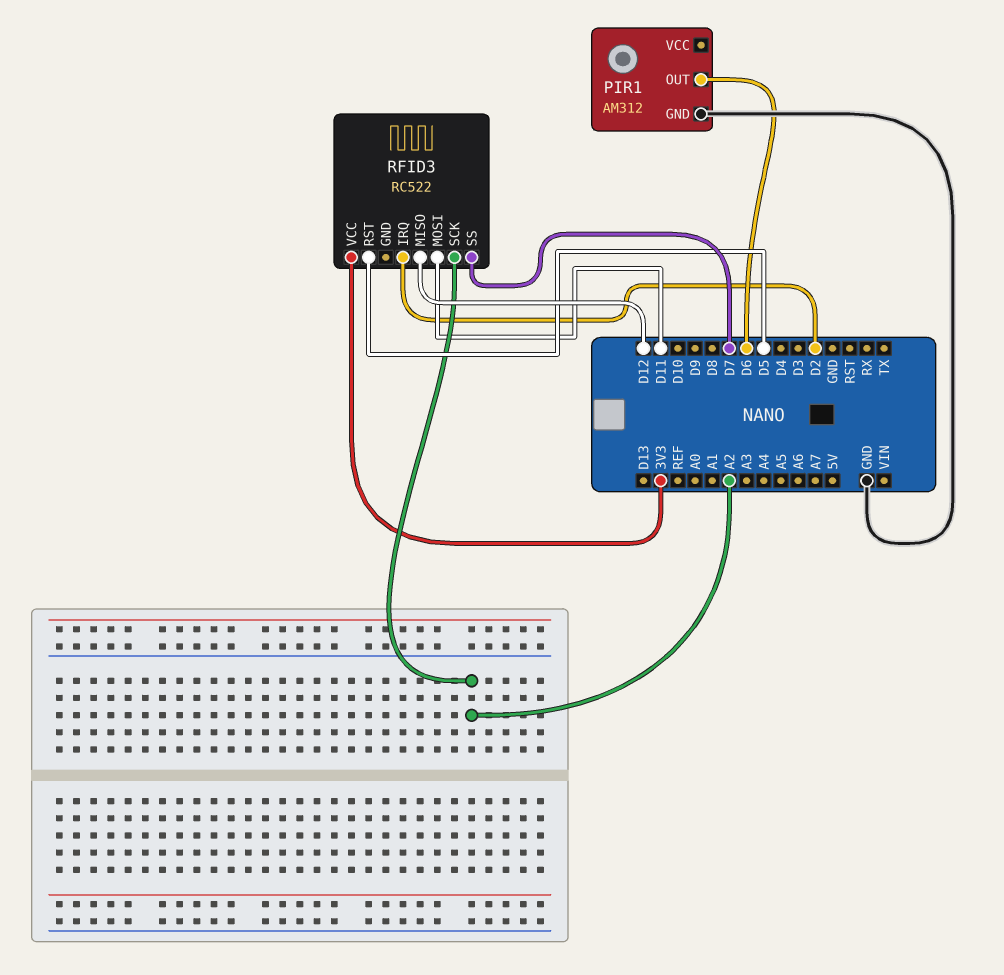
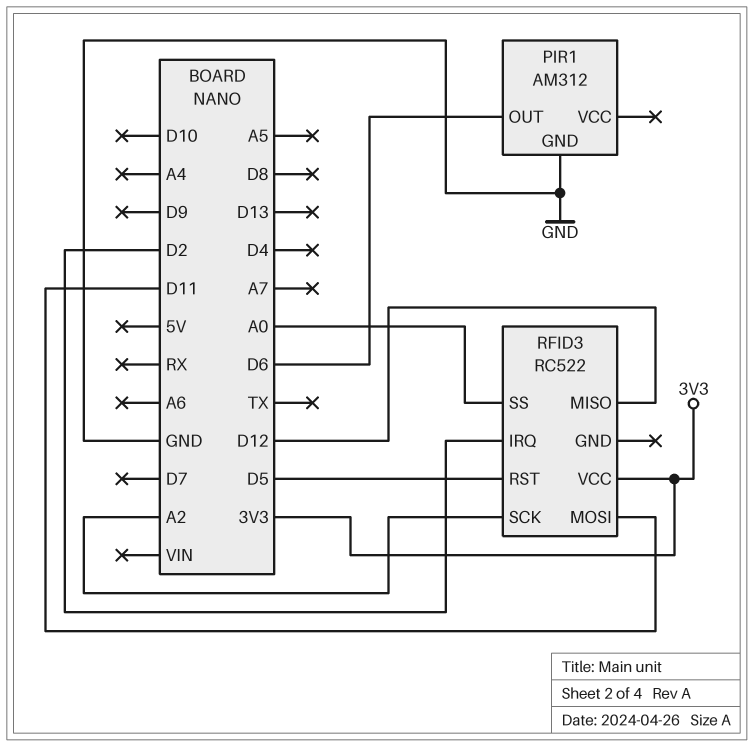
RFID3 pin SS: D7 -> A0

